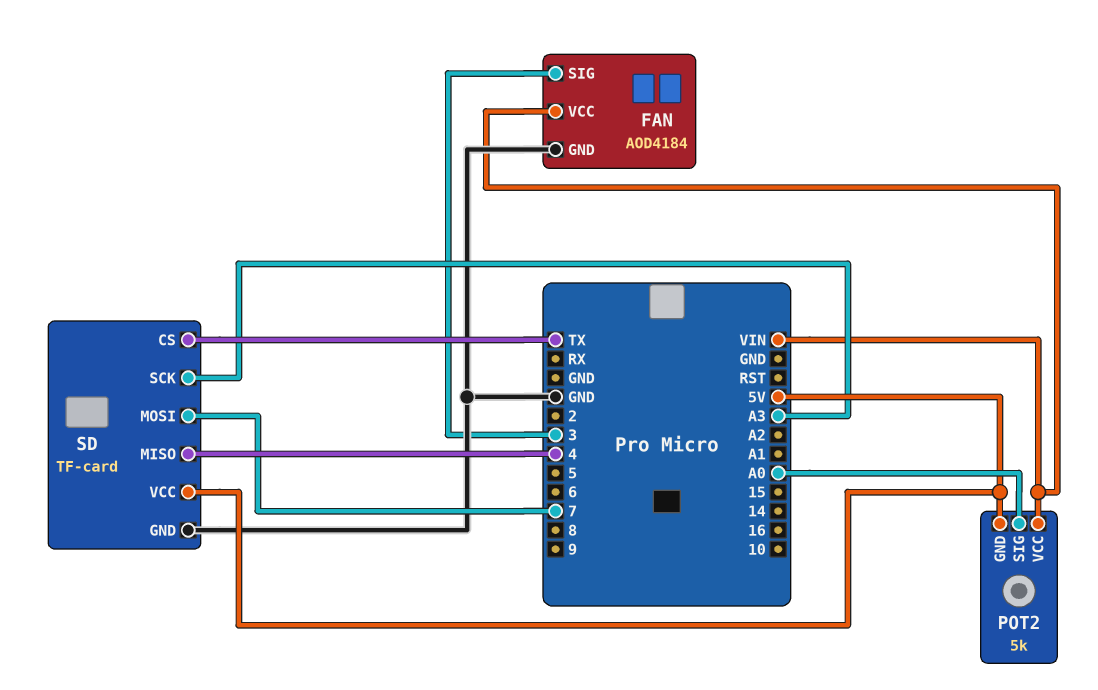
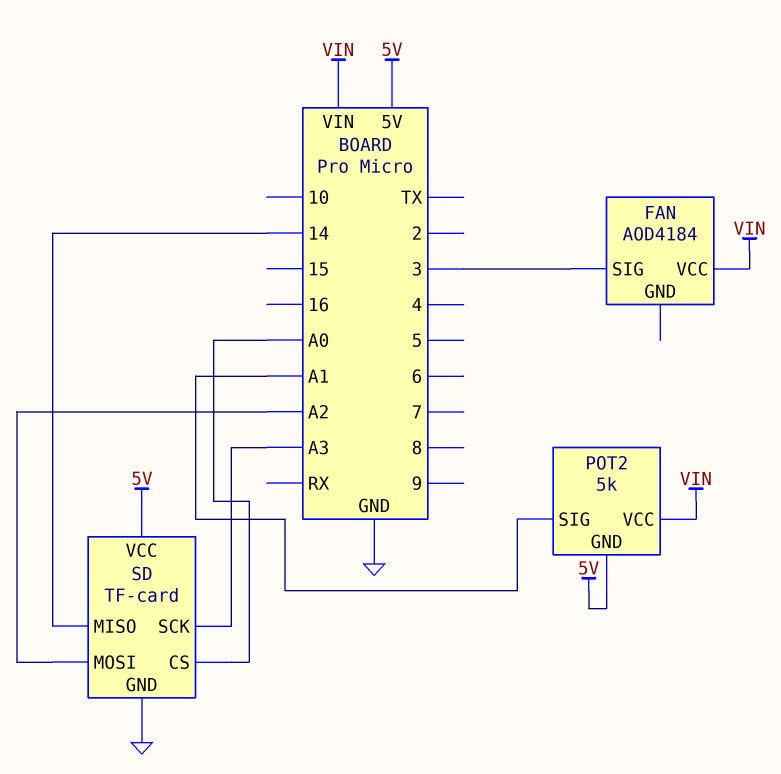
FAN pin GND: GND -> none
POT2 pin SIG: A0 -> A1
SD pin CS: TX -> A0
SD pin MISO: 4 -> 14
SD pin MOSI: 7 -> A2

